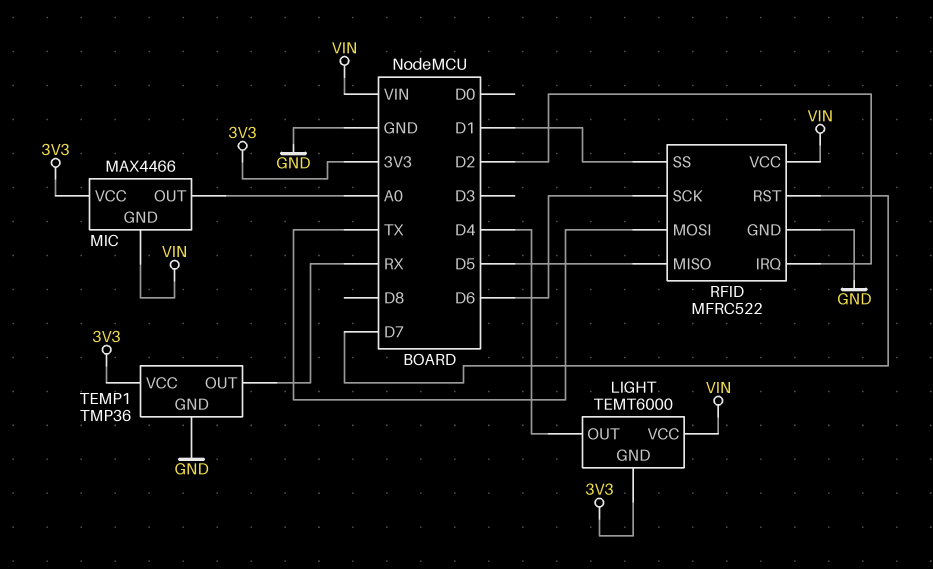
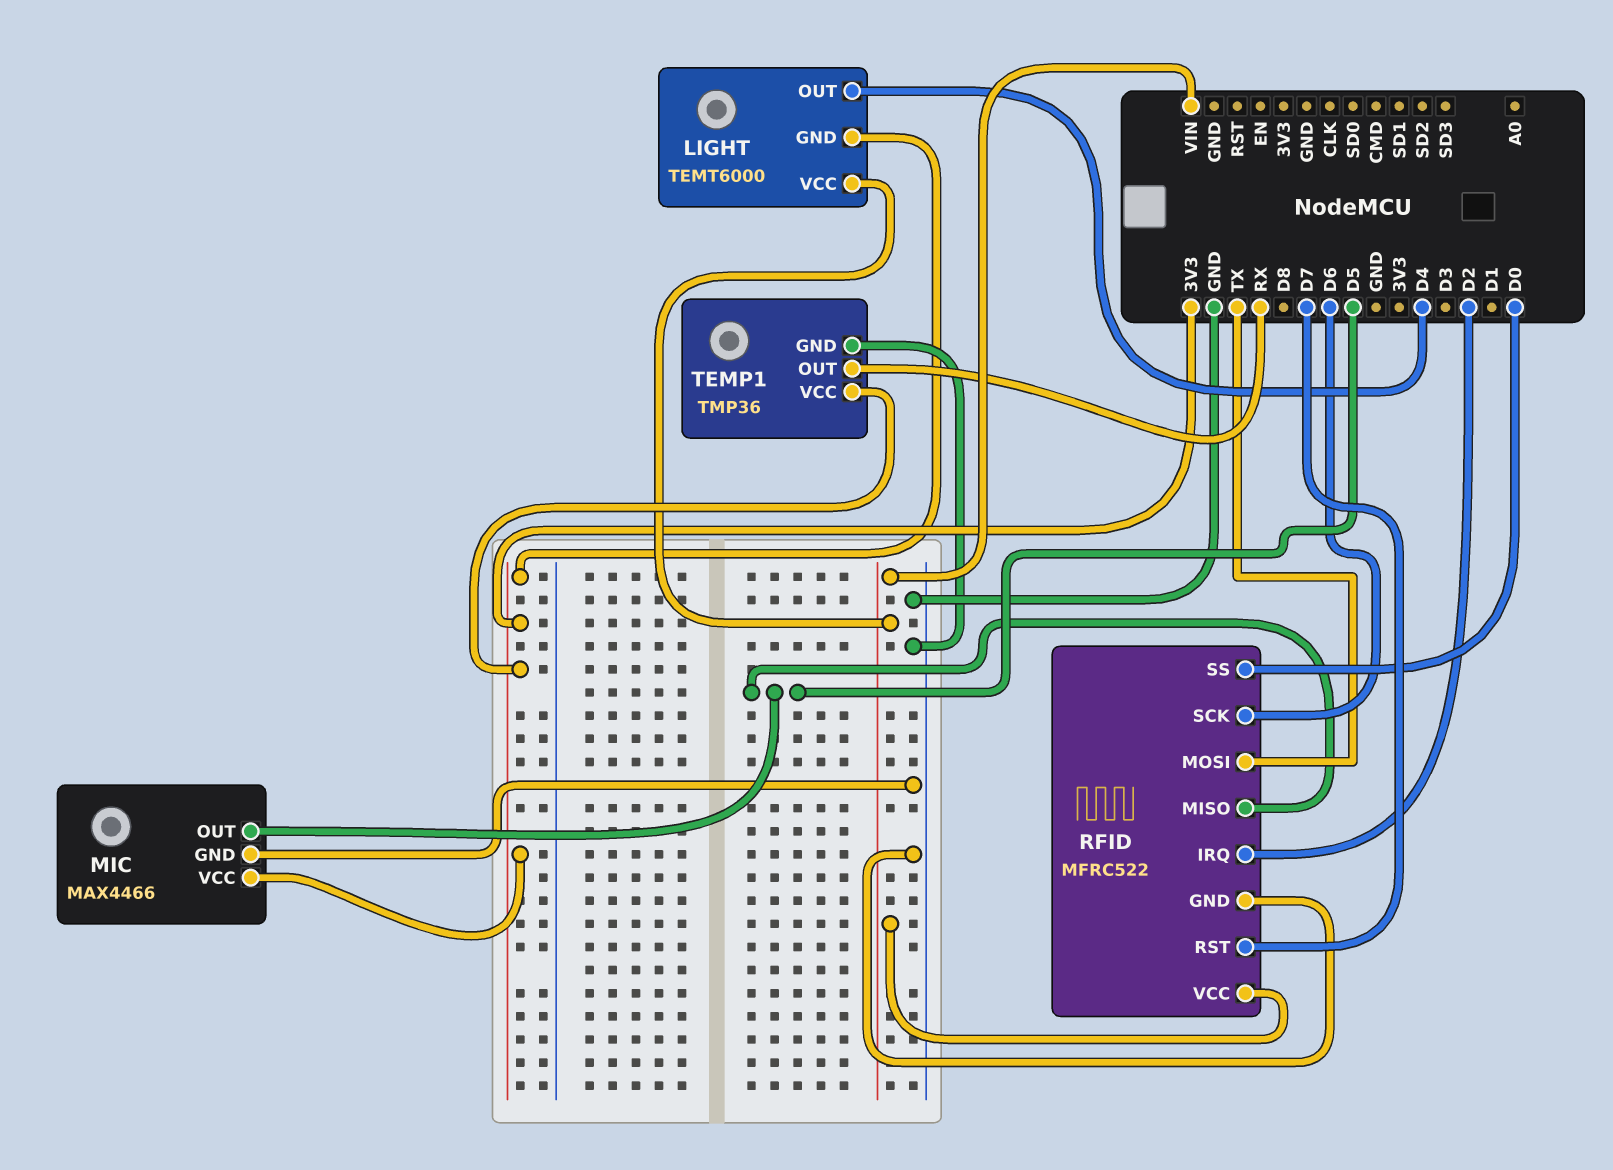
MIC pin GND: VIN -> GND
MIC pin OUT: A0 -> D5
RFID pin SS: D1 -> D0

